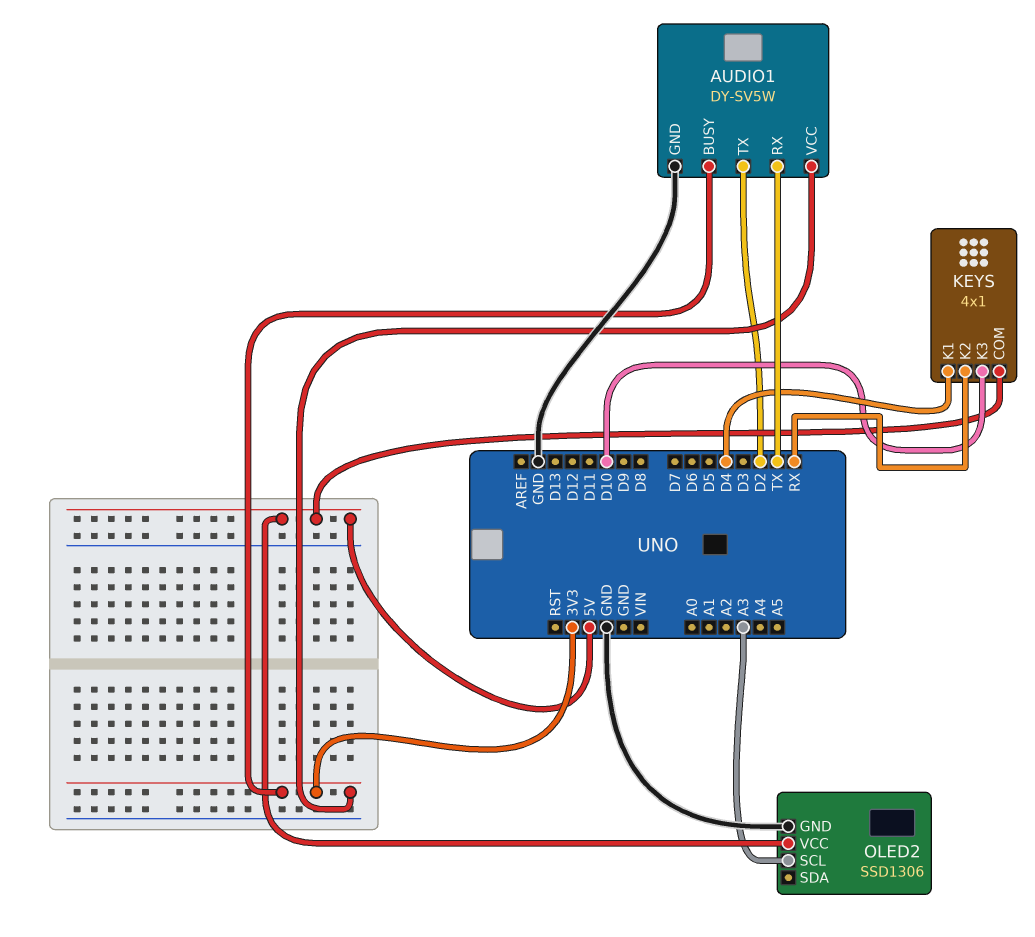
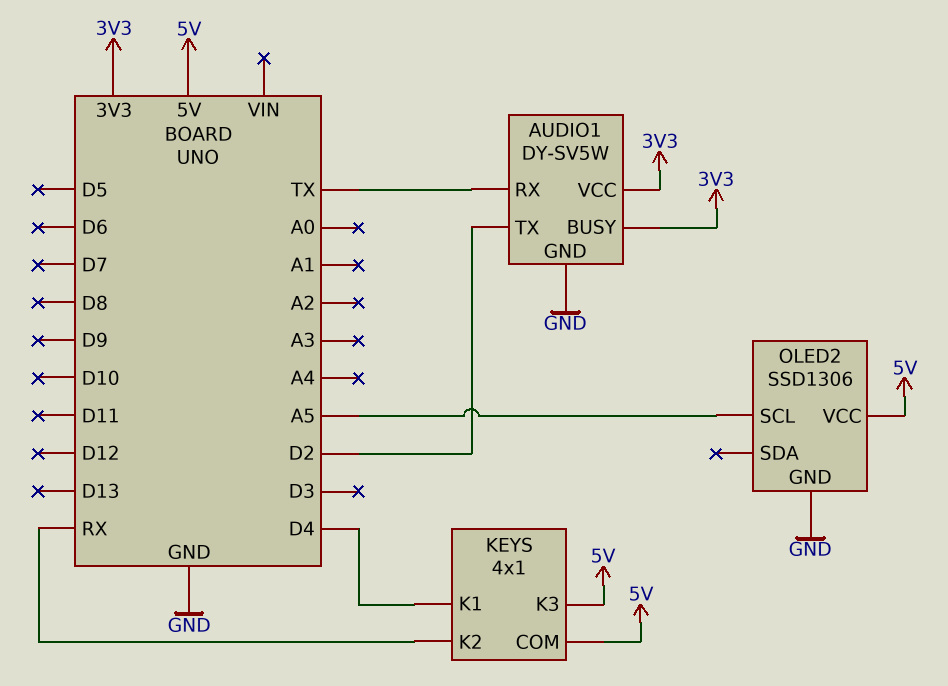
KEYS pin K3: D10 -> 5V
OLED2 pin SCL: A3 -> A5

